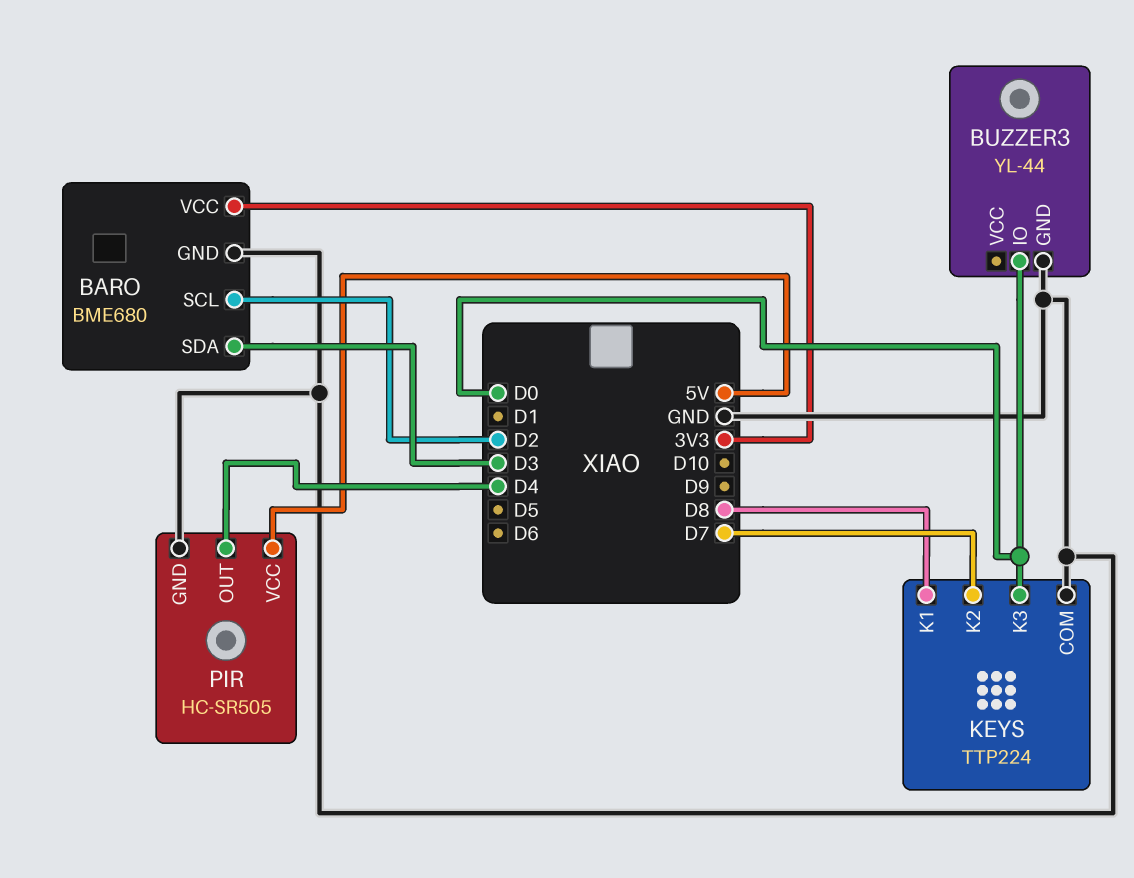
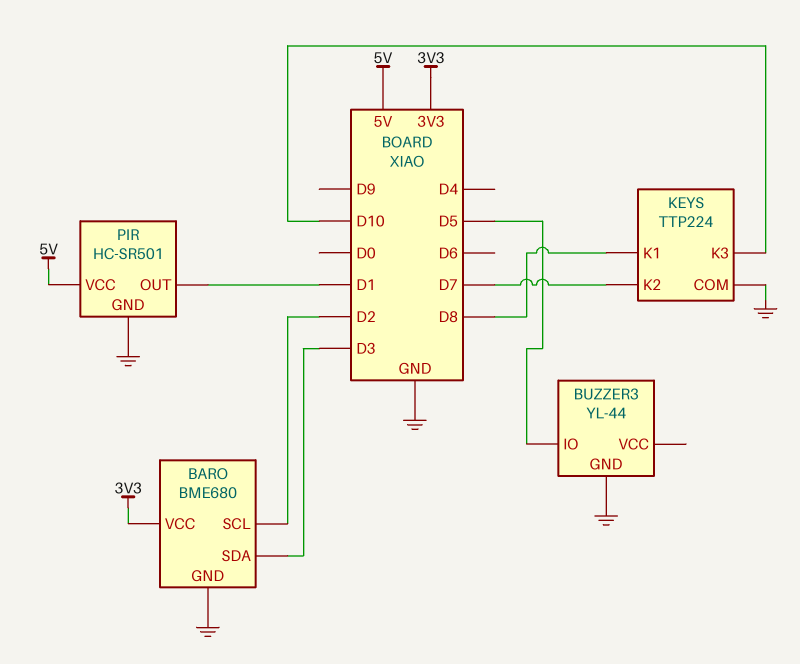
BUZZER3 pin IO: D0 -> D5
KEYS pin K3: D0 -> D10
PIR: HC-SR505 -> HC-SR501
PIR pin OUT: D4 -> D1

